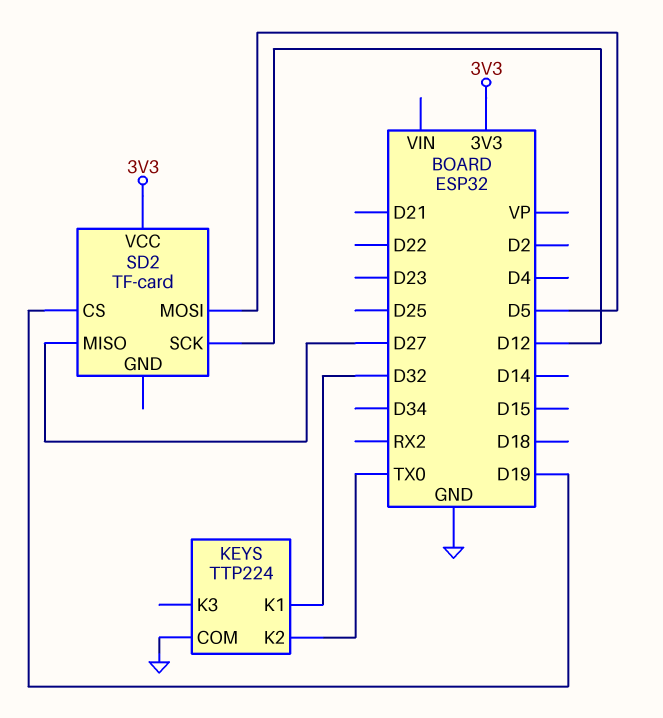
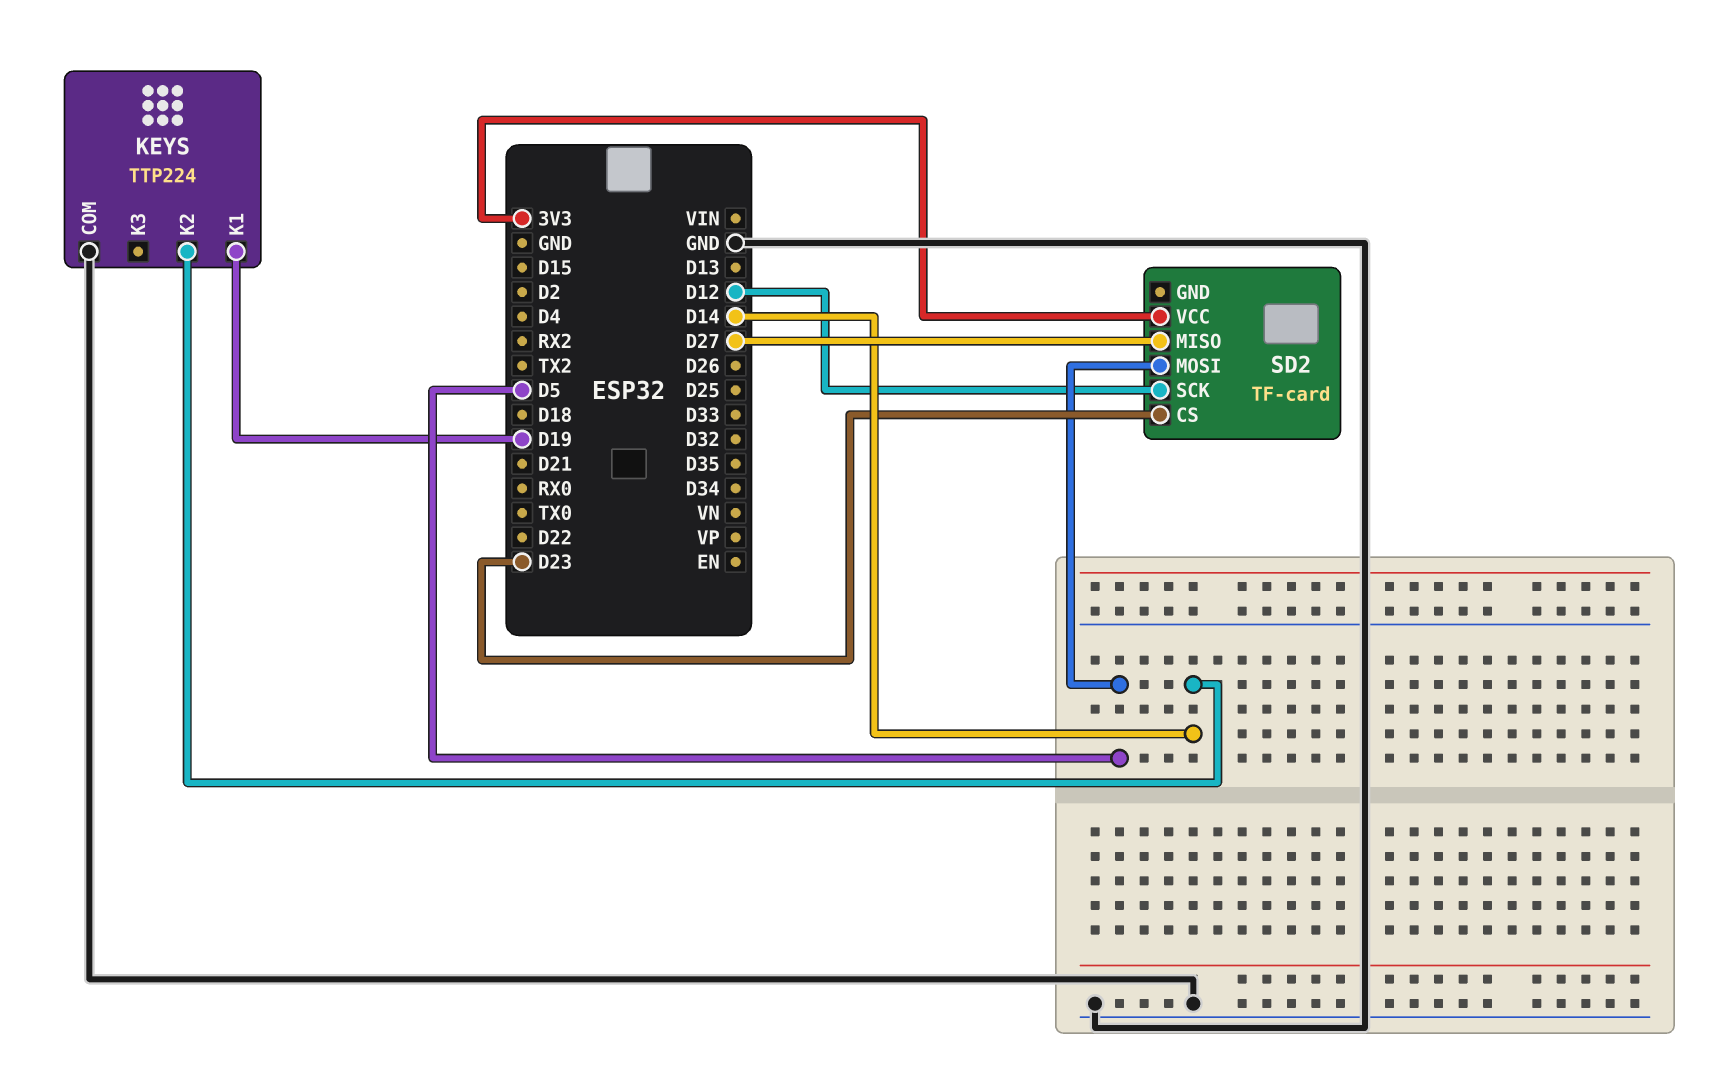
KEYS pin K1: D32 -> D19
KEYS pin K2: TX0 -> D14
SD2 pin CS: D19 -> D23

